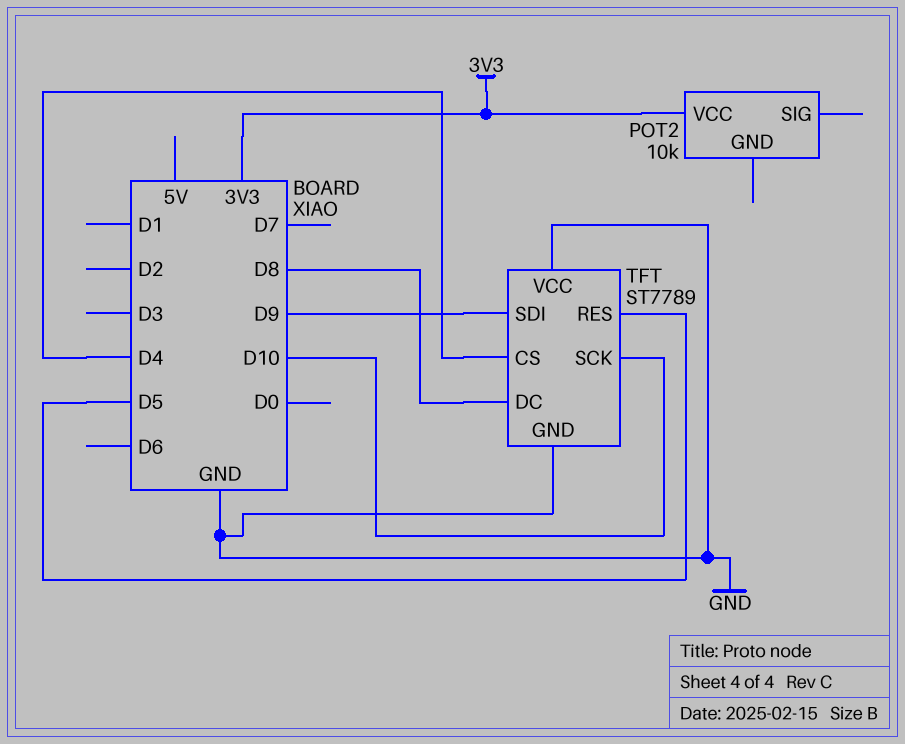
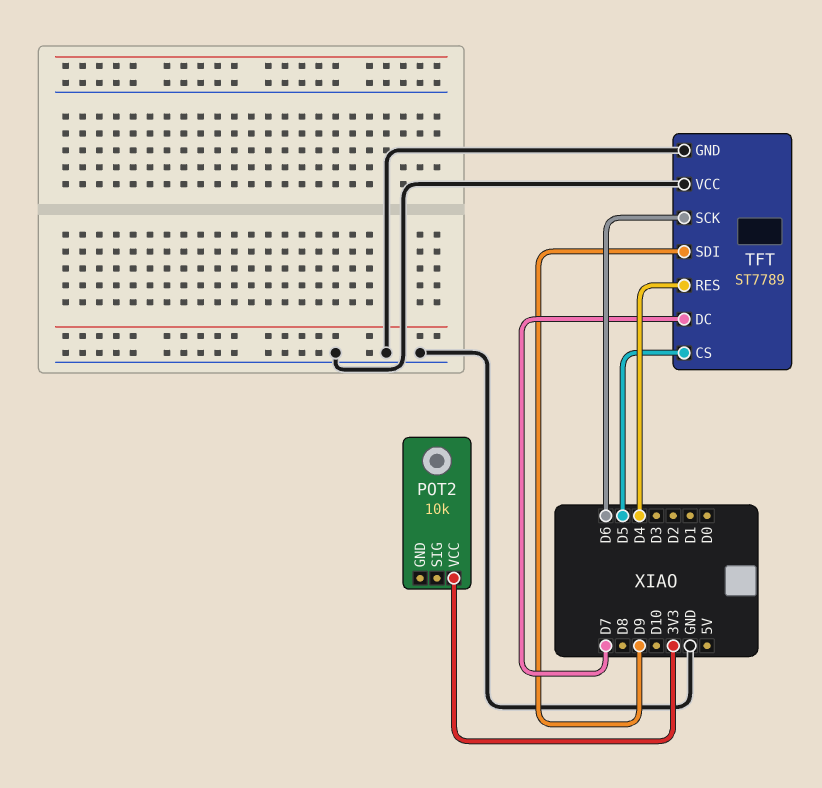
TFT pin CS: D4 -> D5
TFT pin DC: D8 -> D7
TFT pin RES: D5 -> D4
TFT pin SCK: D10 -> D6

